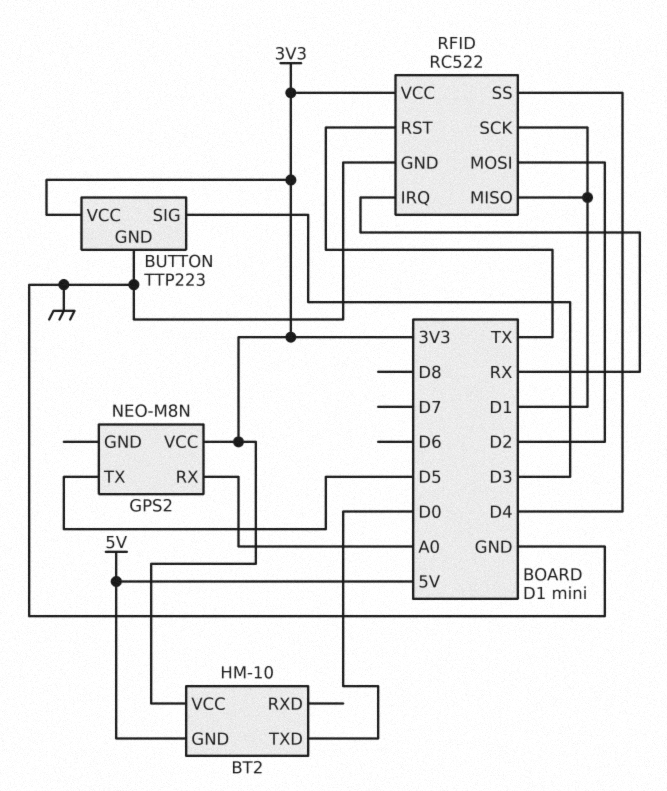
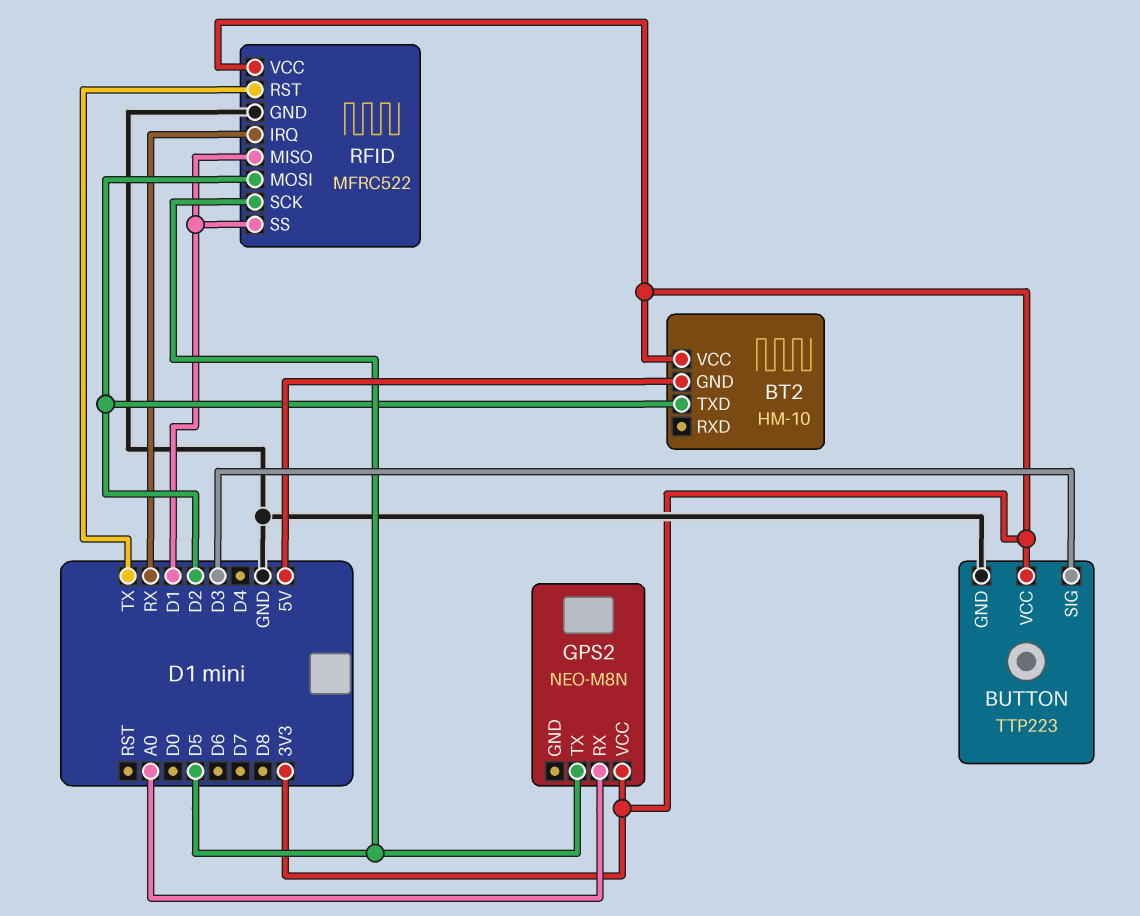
BT2 pin TXD: D0 -> D2
RFID: RC522 -> MFRC522
RFID pin SCK: D1 -> D5
RFID pin SS: D4 -> D1

